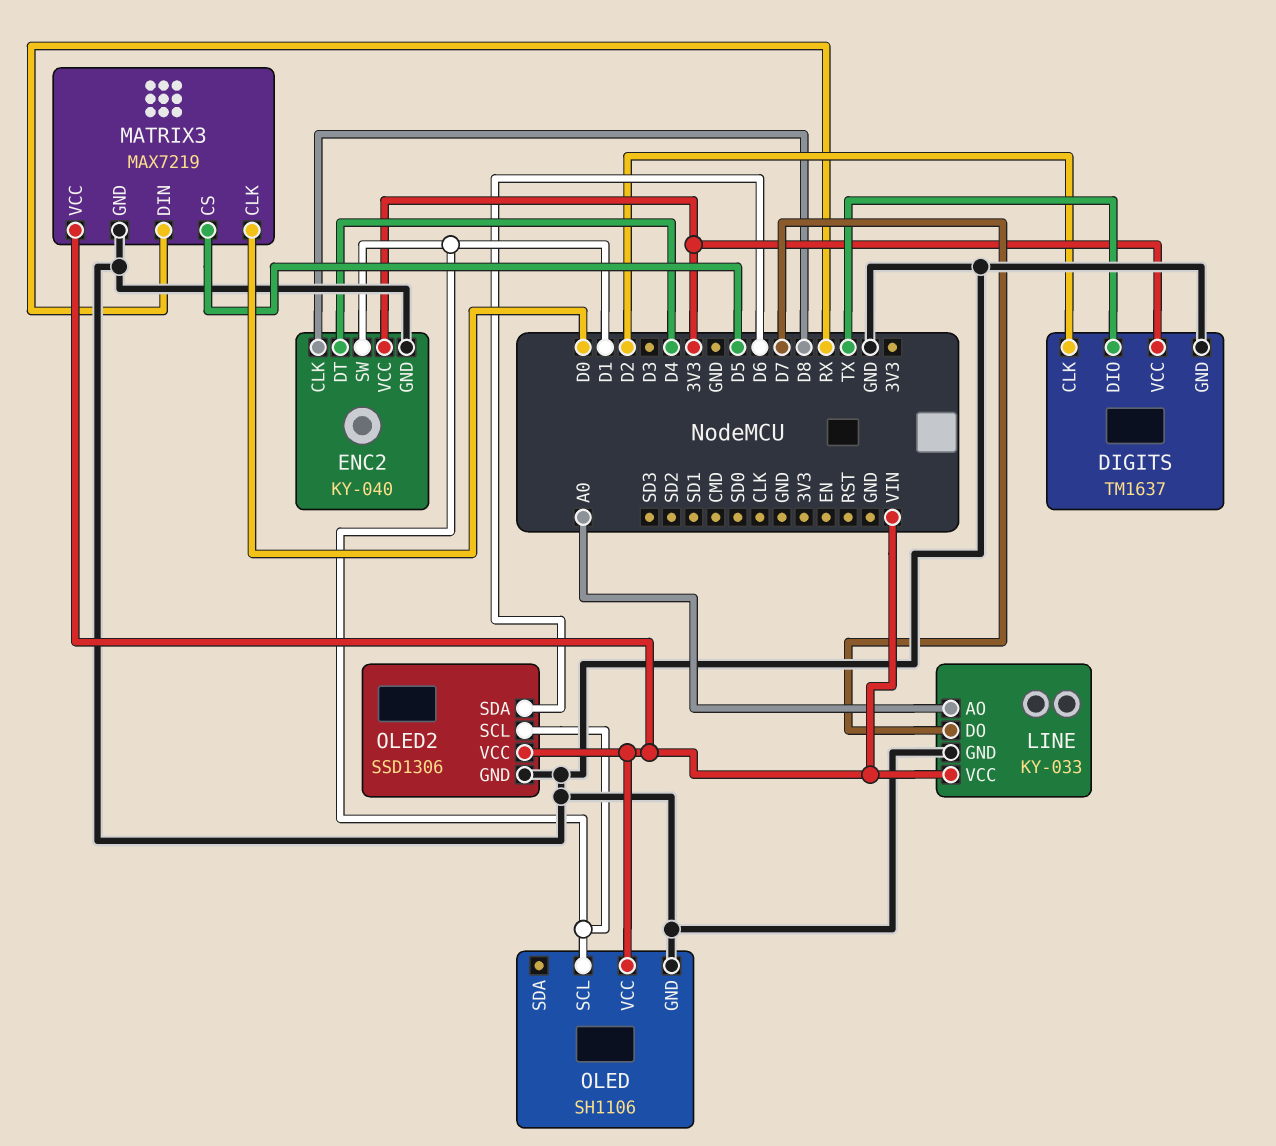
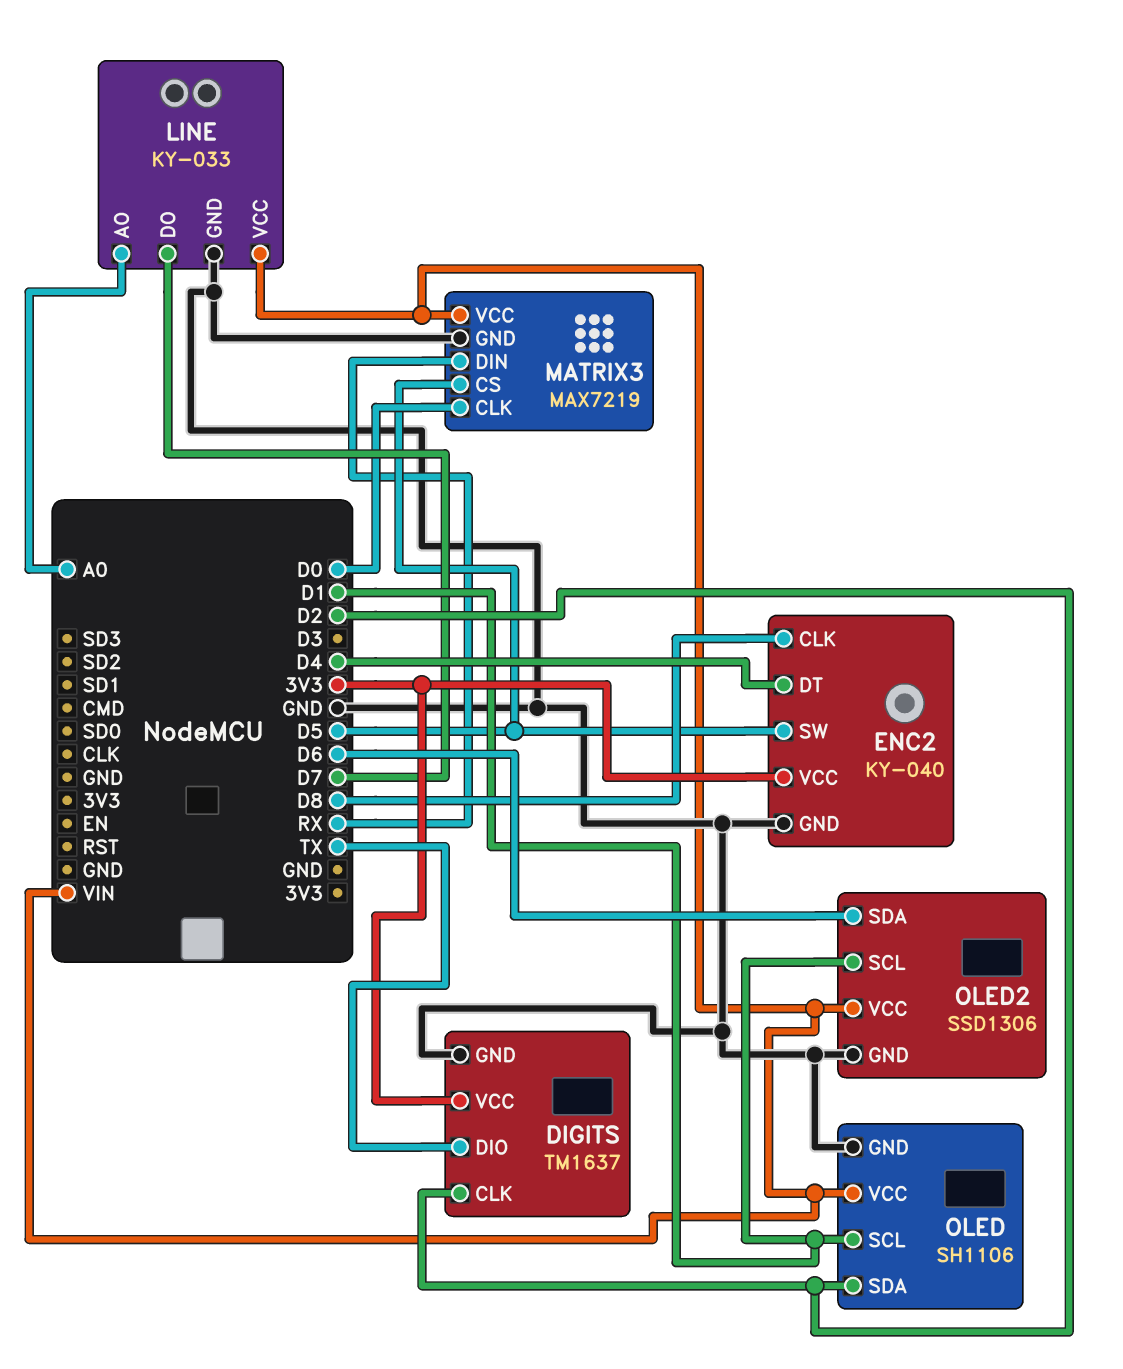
ENC2 pin SW: D1 -> D5
OLED pin SDA: none -> D2

